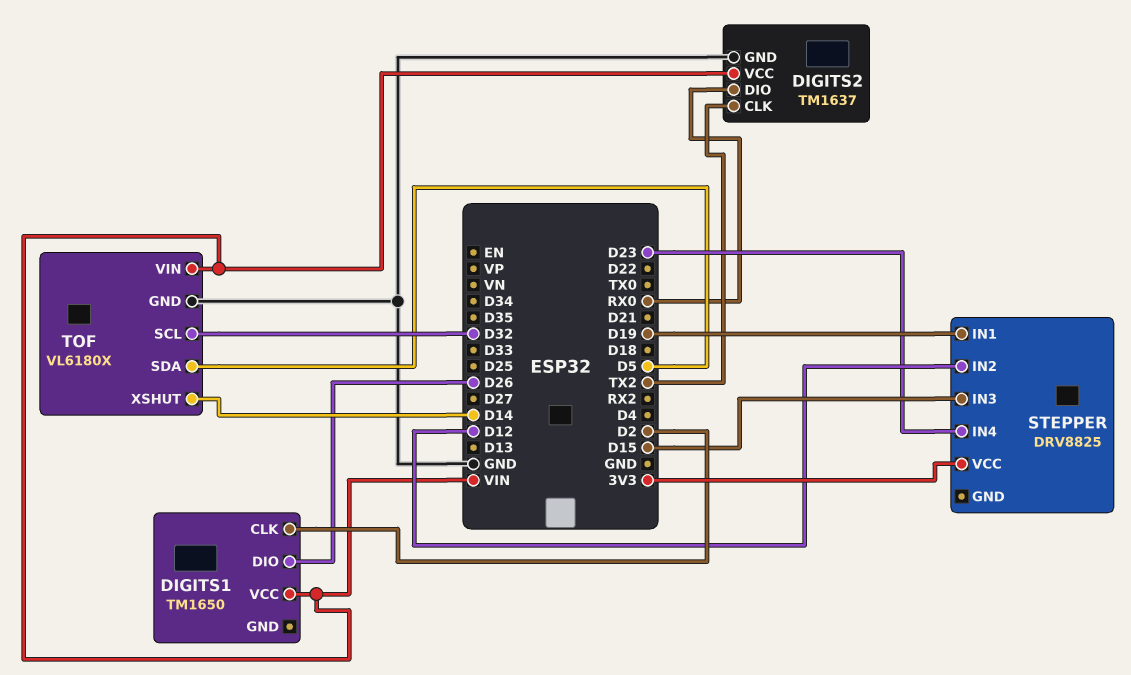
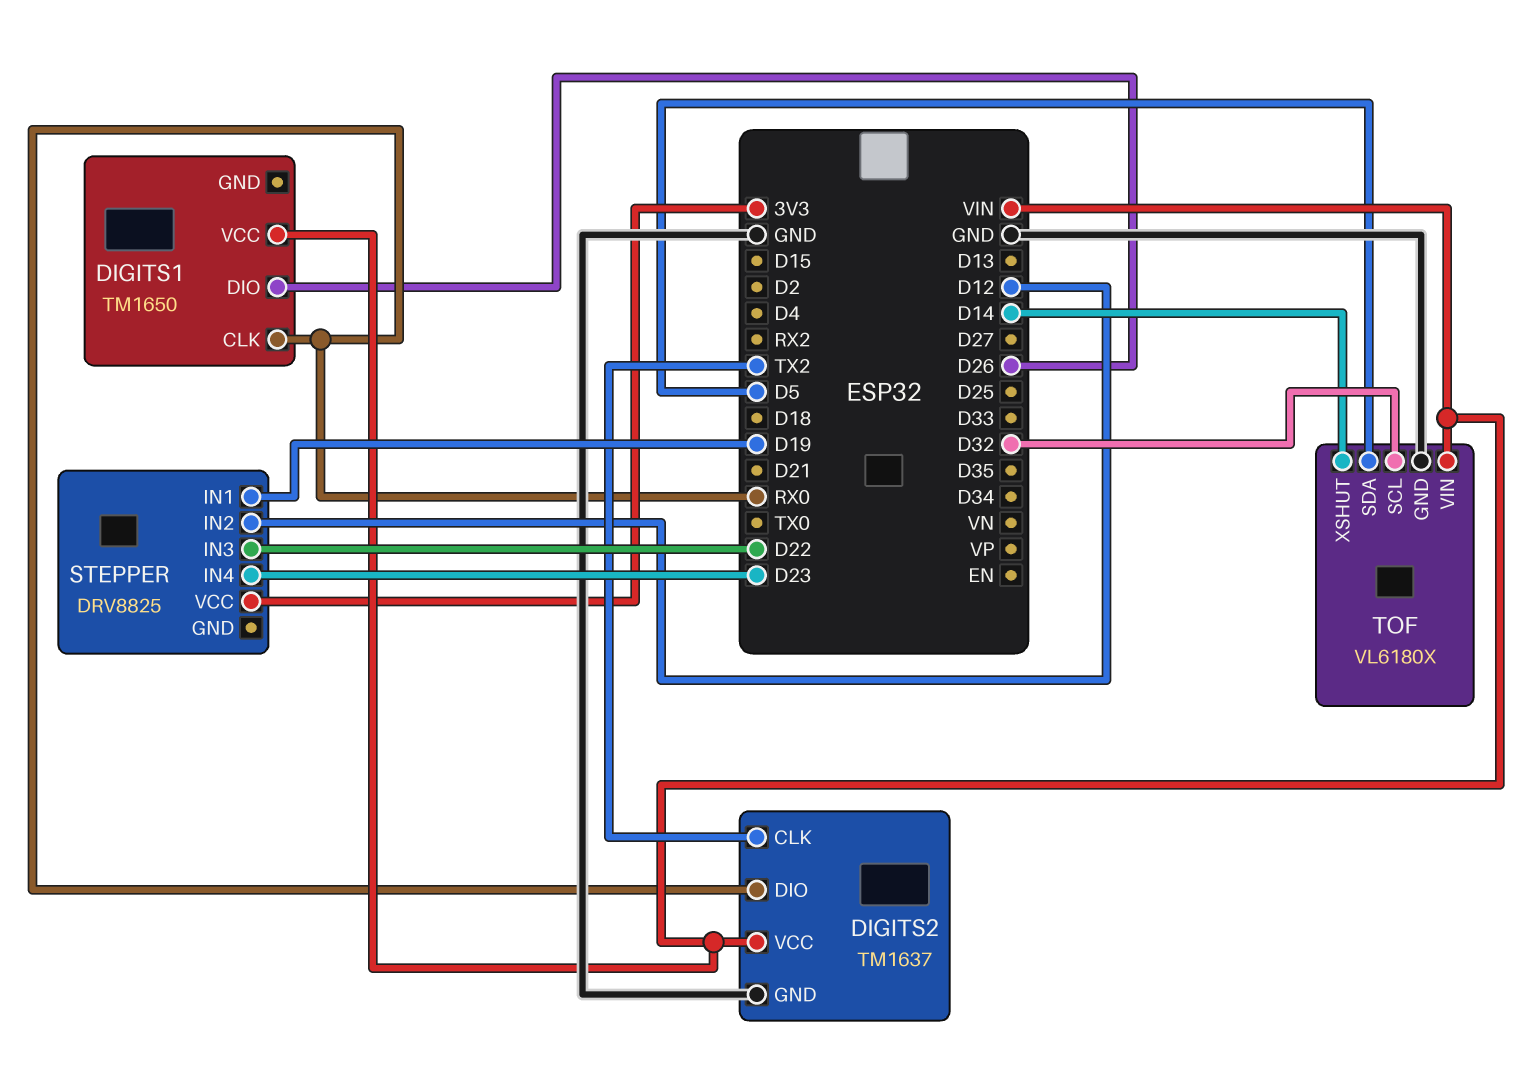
DIGITS1 pin CLK: D2 -> RX0
STEPPER pin IN3: D15 -> D22

